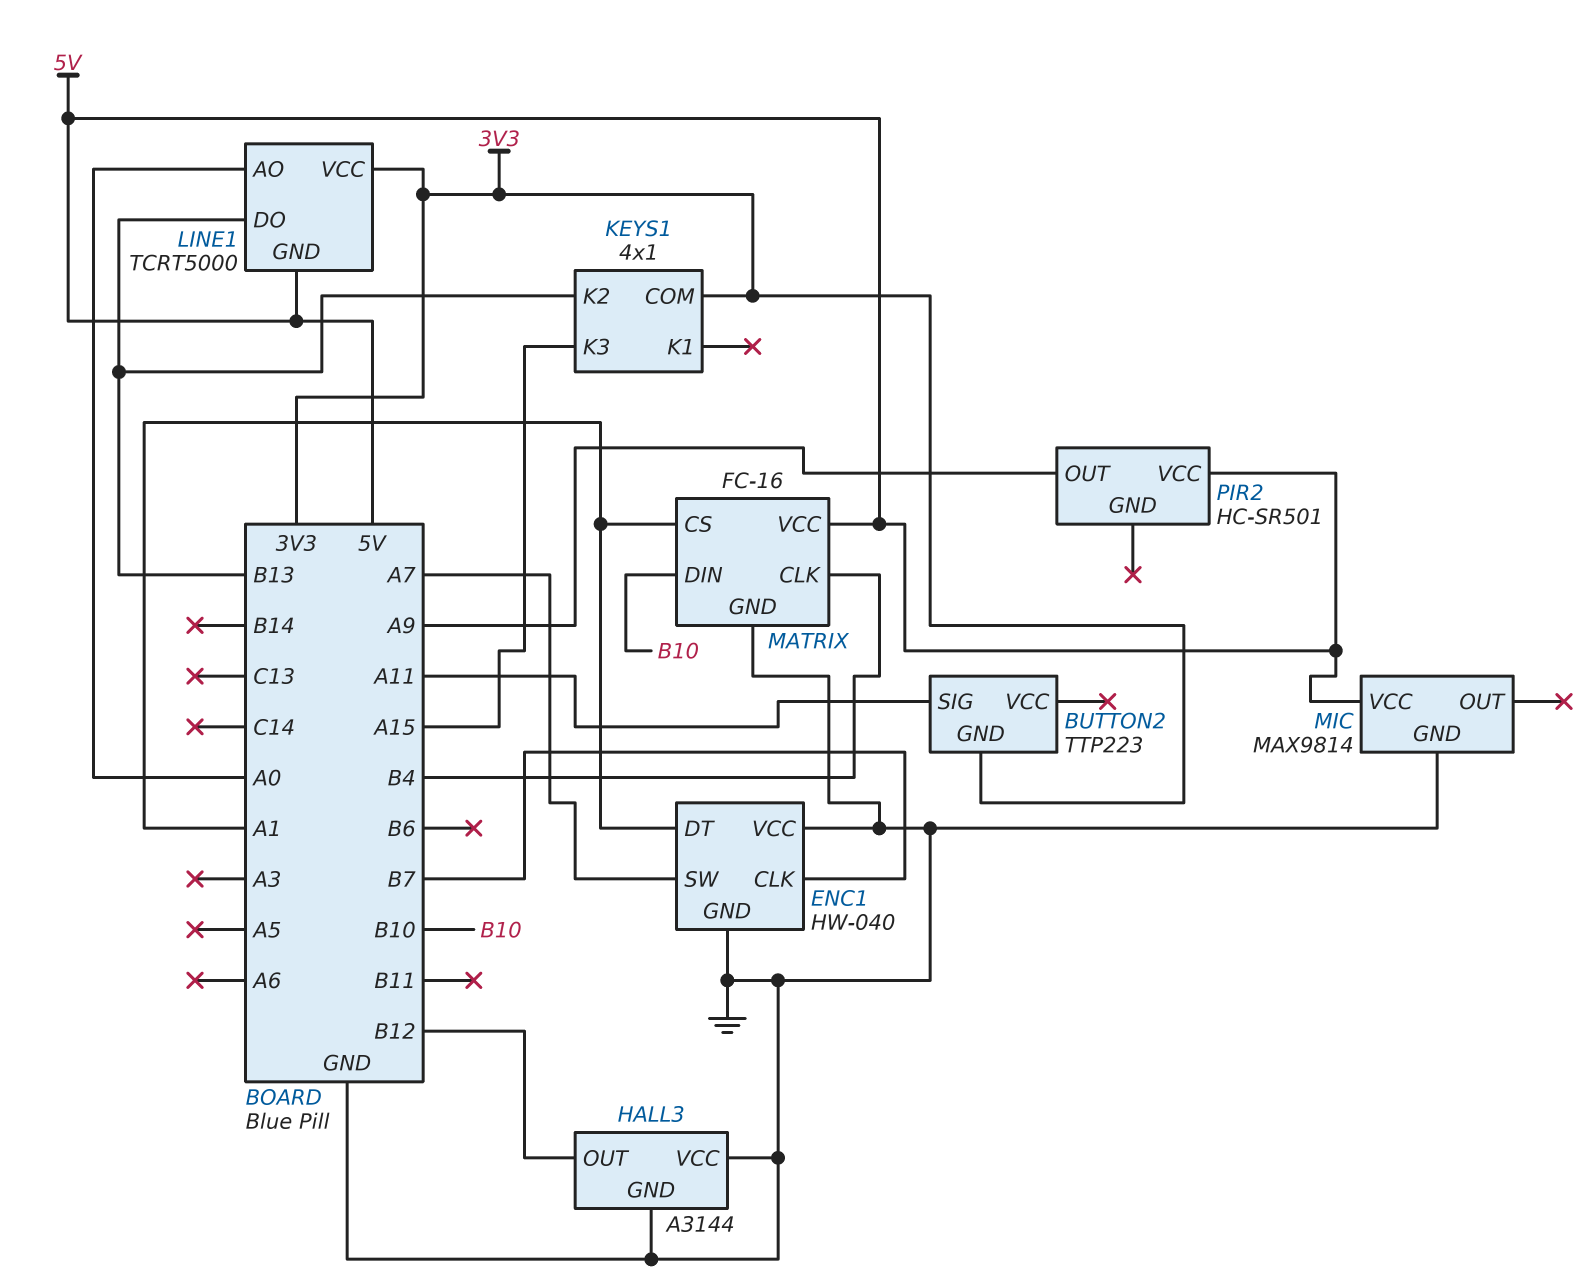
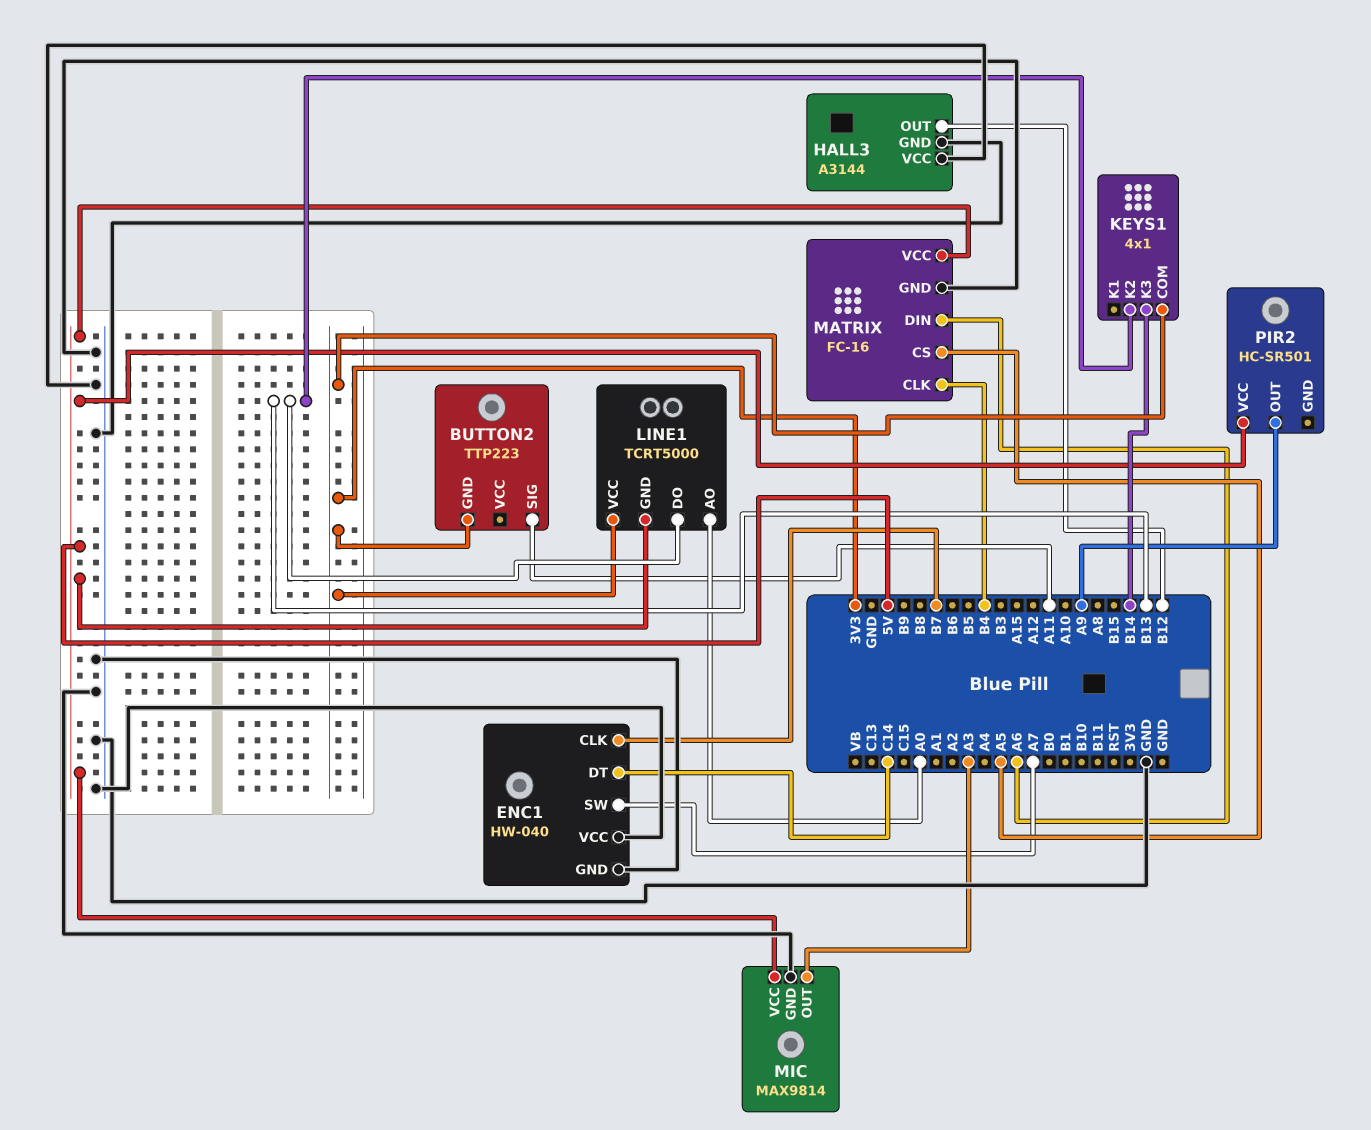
ENC1 pin DT: A1 -> C14
KEYS1 pin K3: A15 -> B14
MATRIX pin CS: A1 -> A5
MATRIX pin DIN: B10 -> A6
MIC pin OUT: none -> A3

